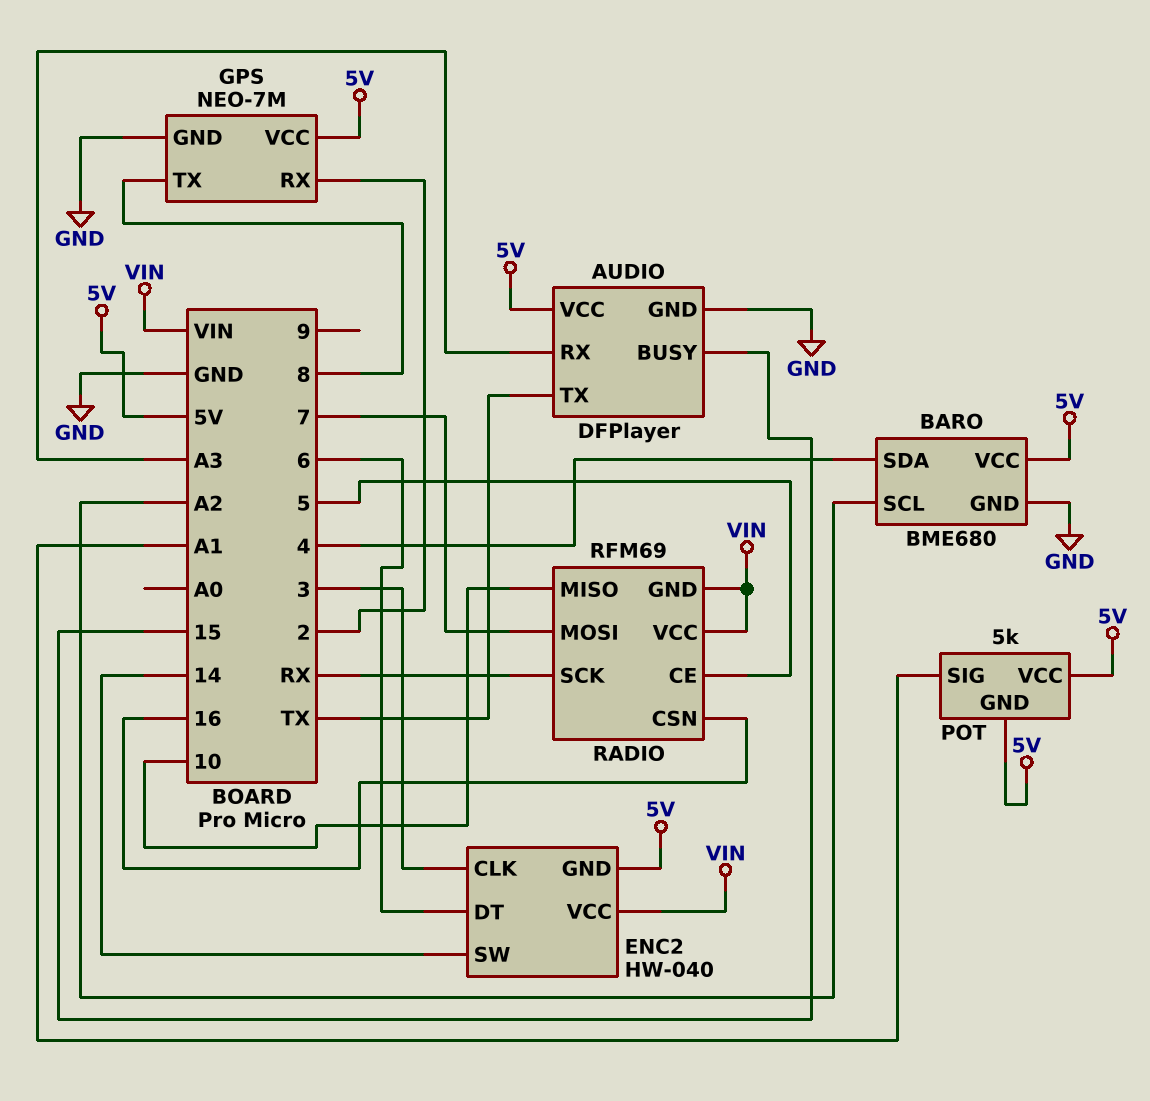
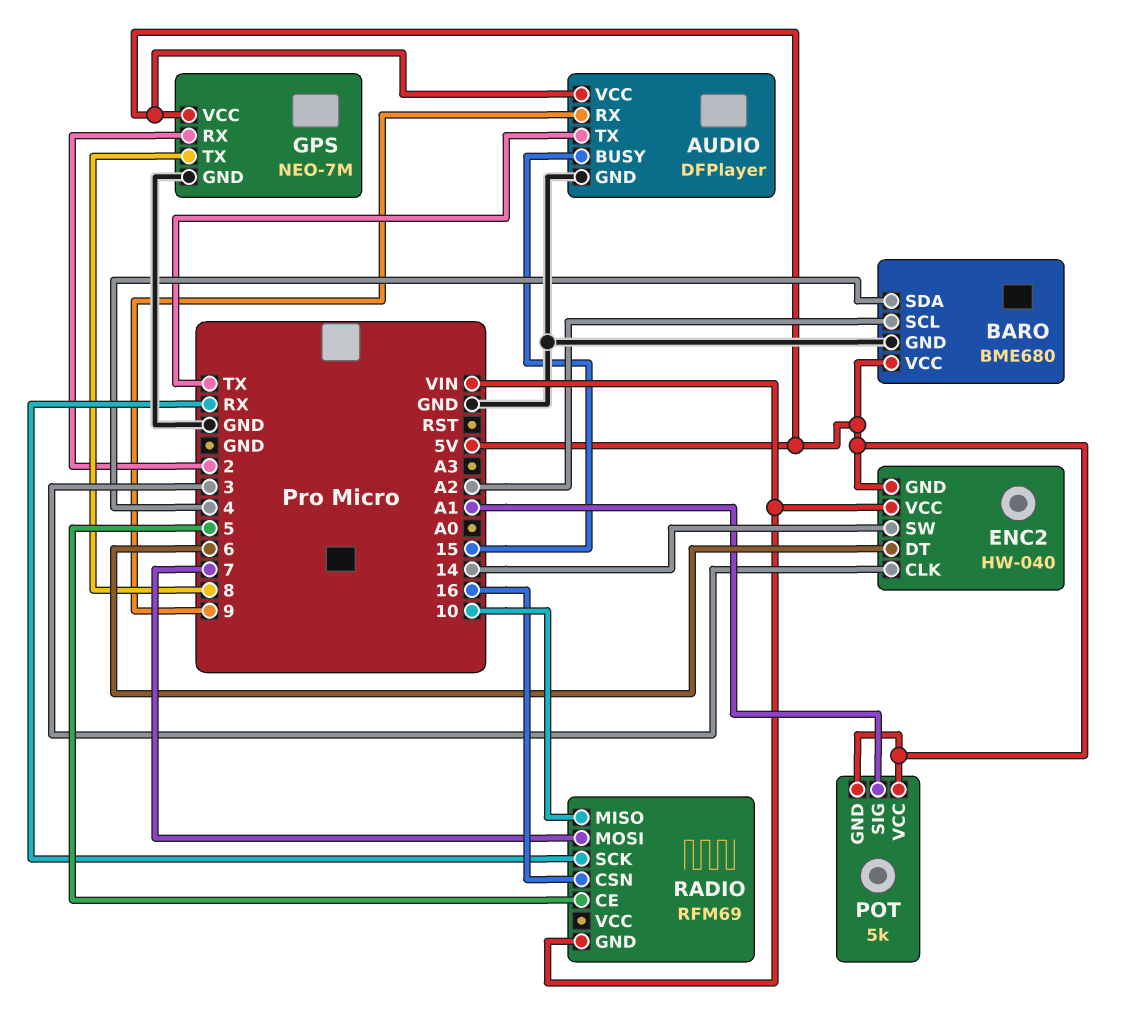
AUDIO pin RX: A3 -> 9
RADIO pin VCC: VIN -> none

